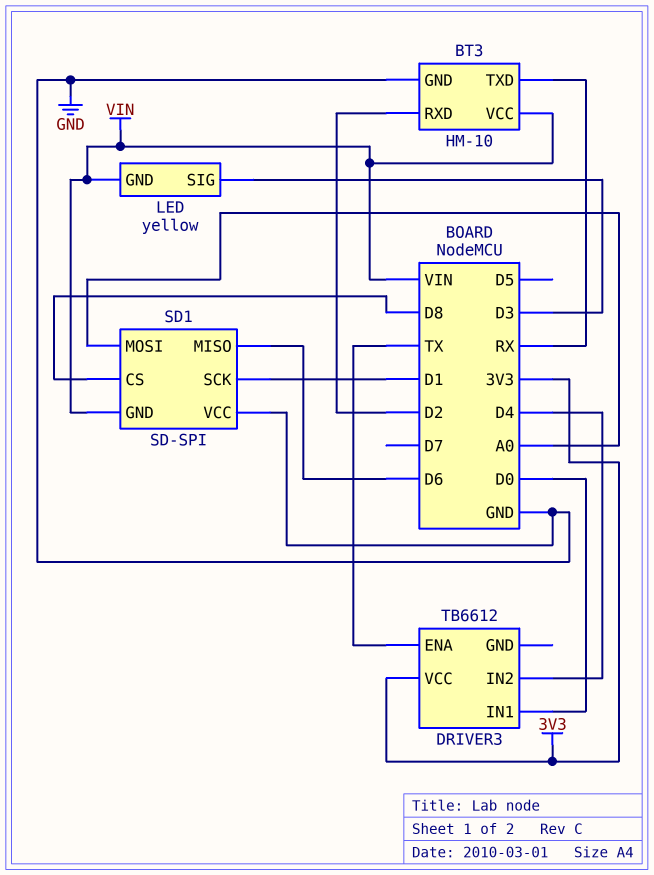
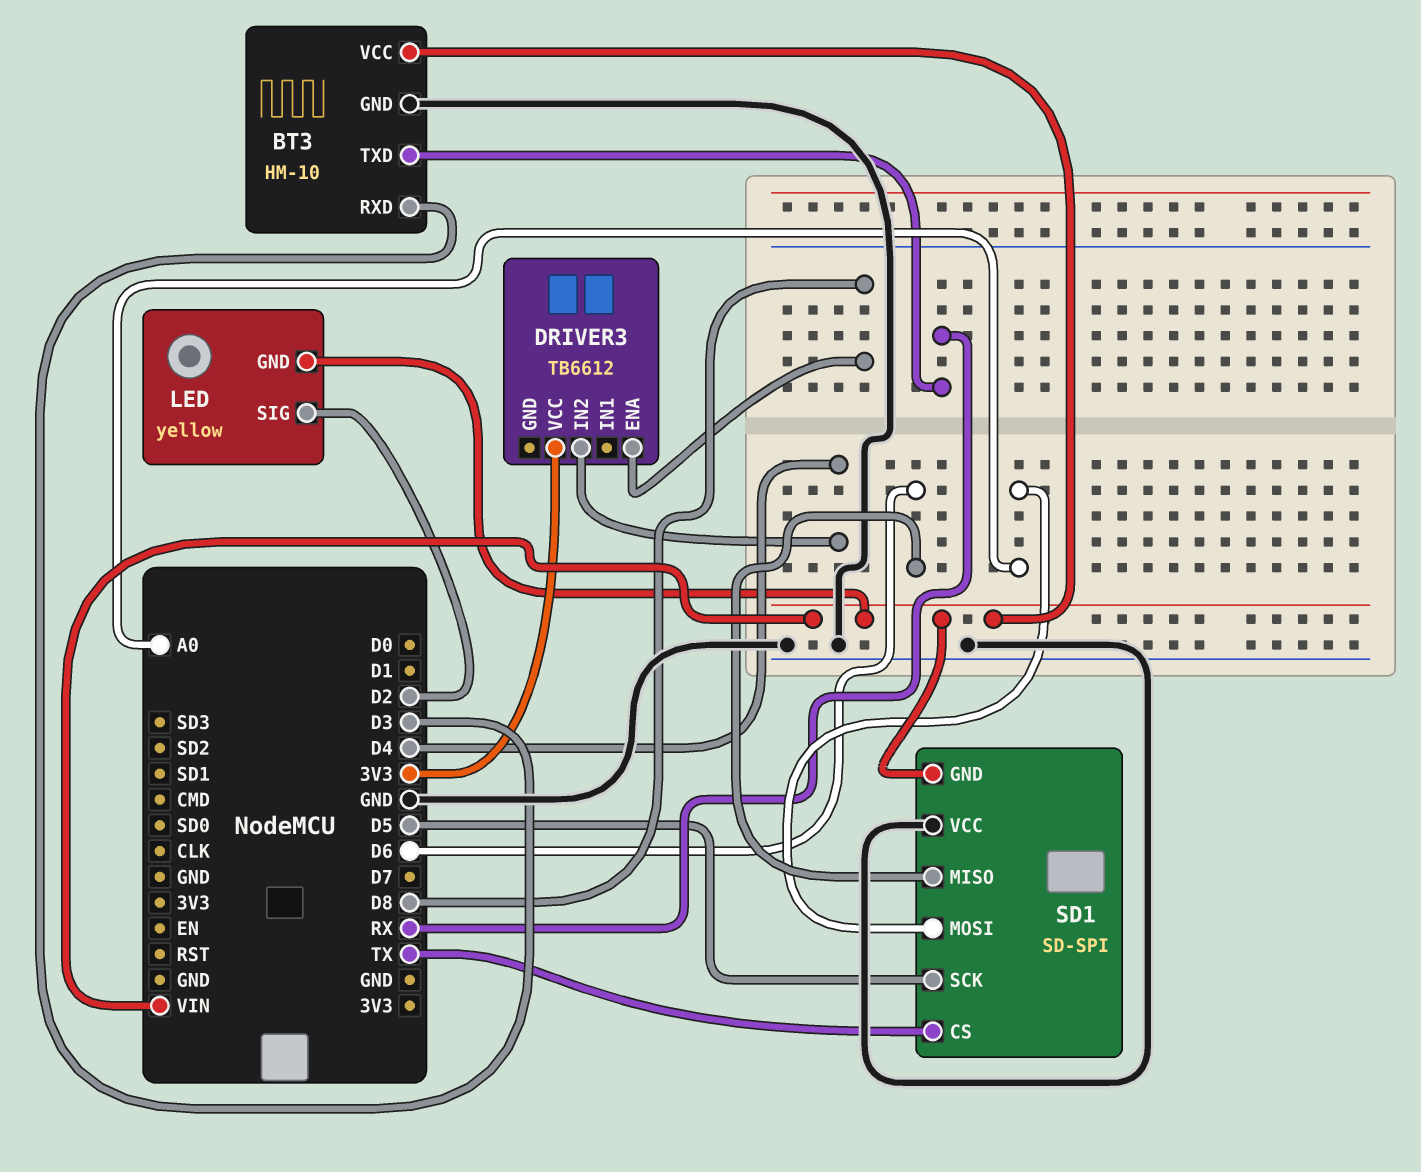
BT3 pin RXD: D2 -> D3
DRIVER3 pin ENA: TX -> D8
DRIVER3 pin IN1: D0 -> none
LED pin SIG: D3 -> D2
SD1 pin CS: D8 -> TX
SD1 pin SCK: D1 -> D5

